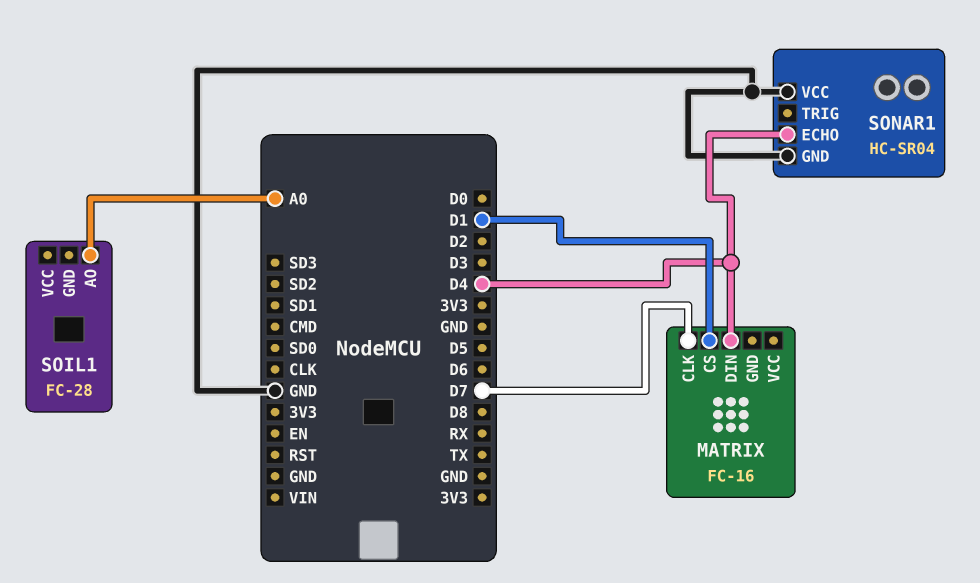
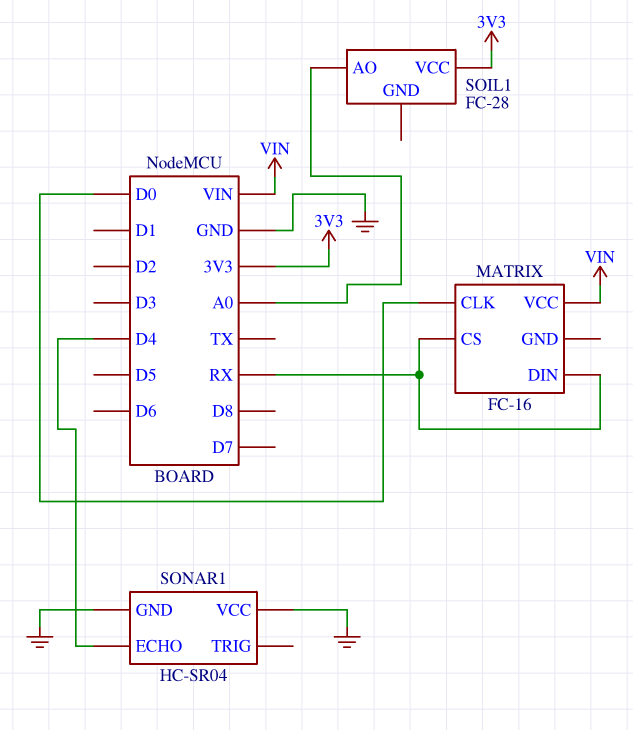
MATRIX pin CLK: D7 -> D0
MATRIX pin CS: D1 -> RX
MATRIX pin DIN: D4 -> RX
MATRIX pin VCC: none -> VIN
SOIL1 pin VCC: none -> 3V3

